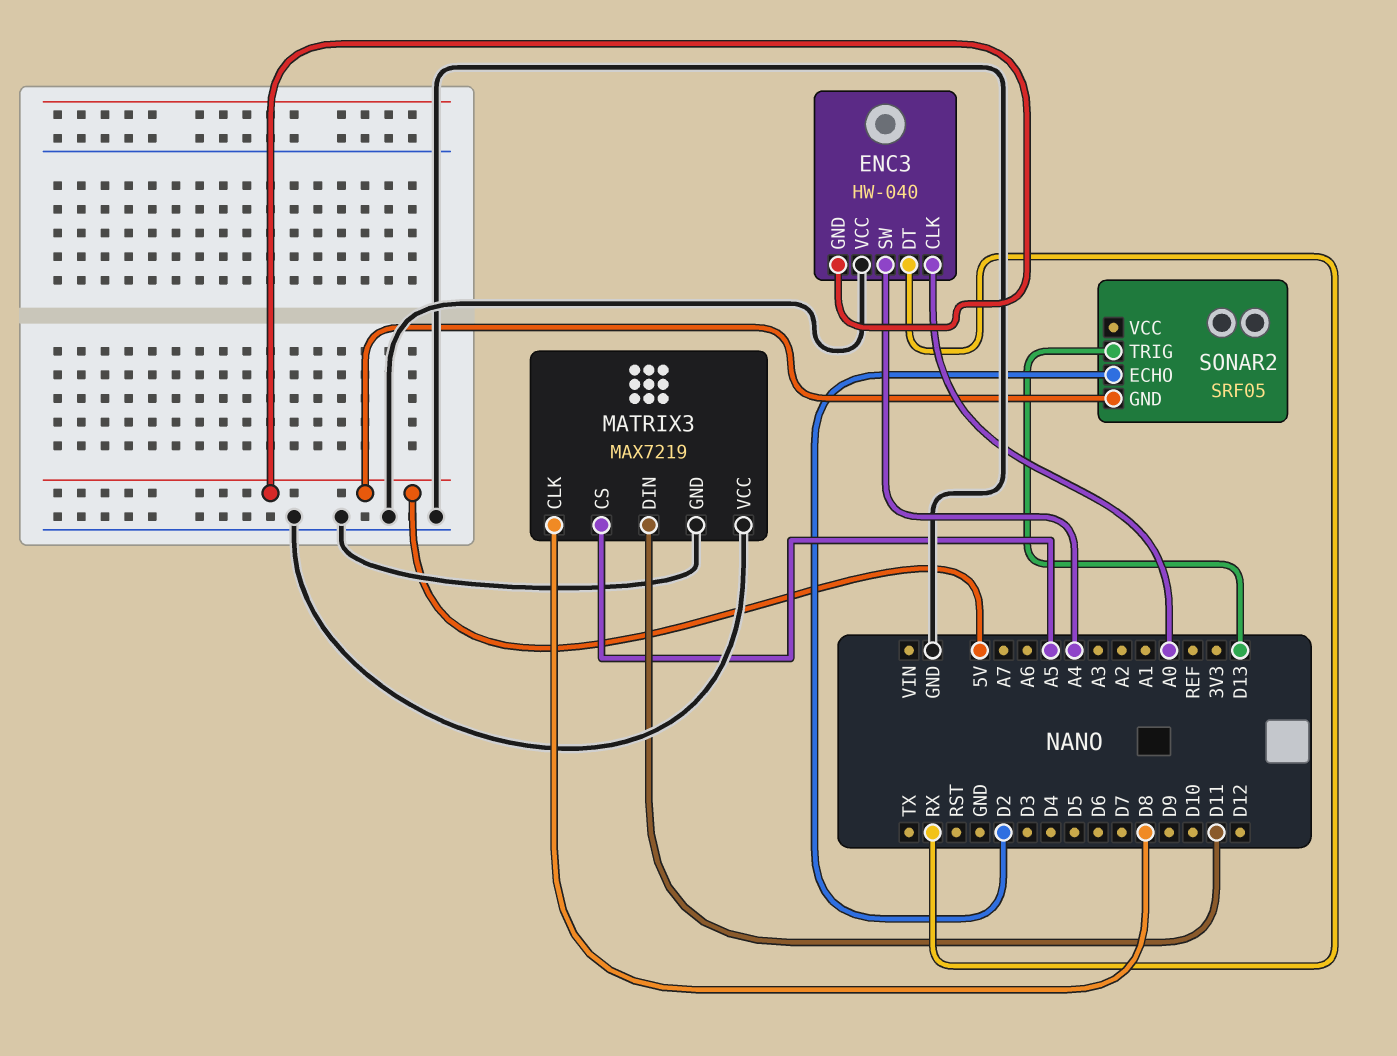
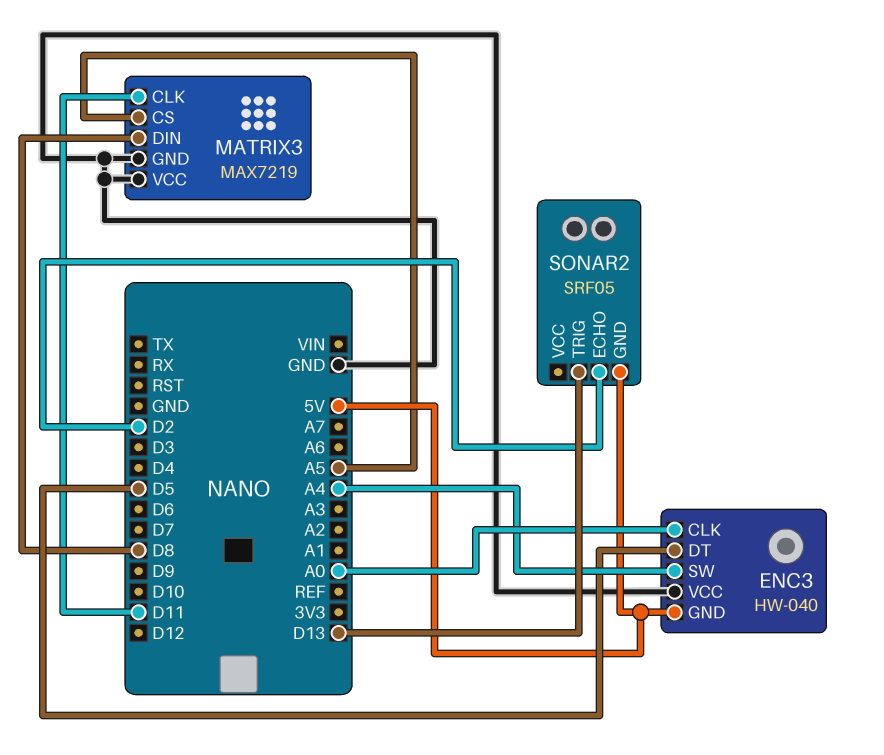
ENC3 pin DT: RX -> D5
MATRIX3 pin CLK: D8 -> D11
MATRIX3 pin DIN: D11 -> D8

